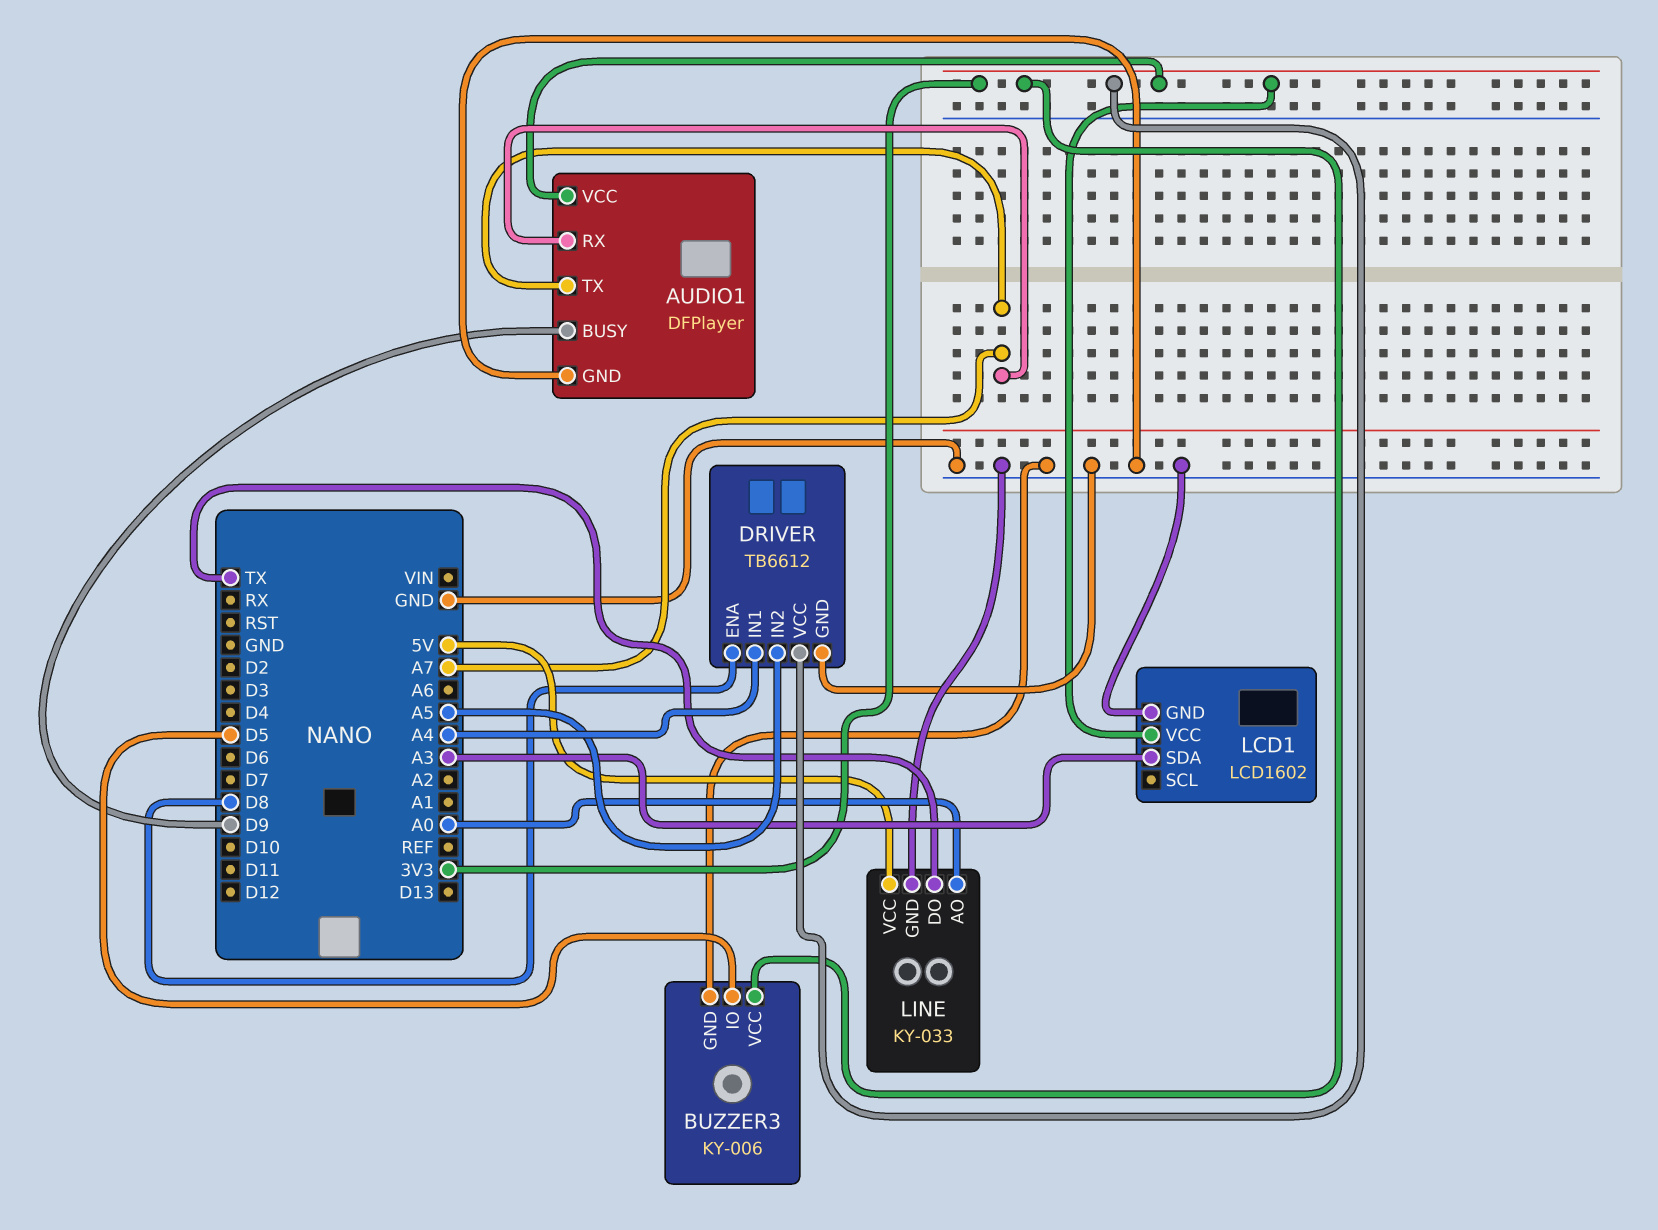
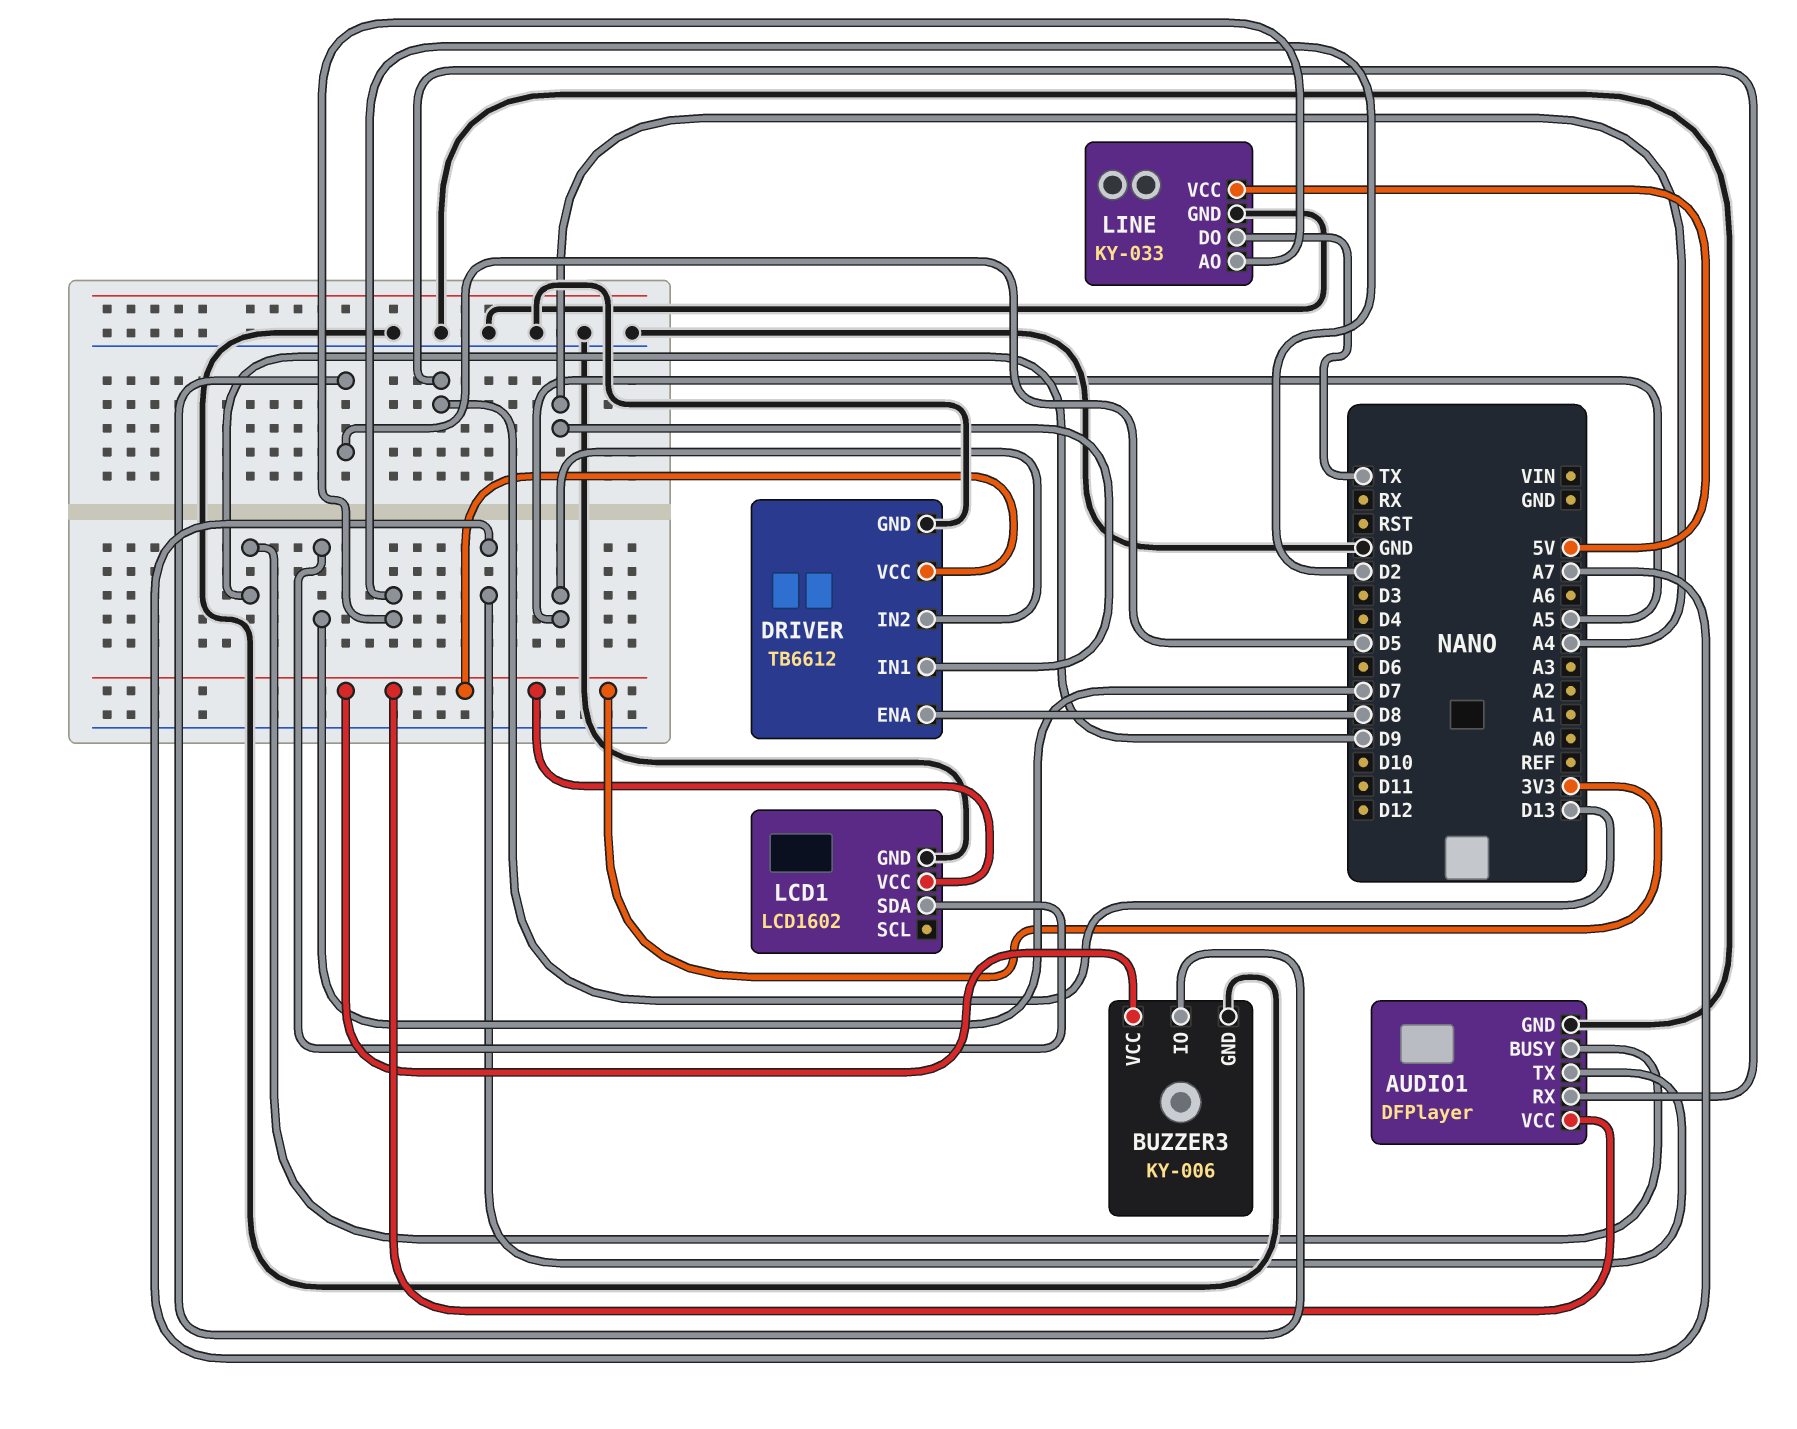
AUDIO1 pin RX: A7 -> D13
LCD1 pin SDA: A3 -> D7
LINE pin AO: A0 -> D2

